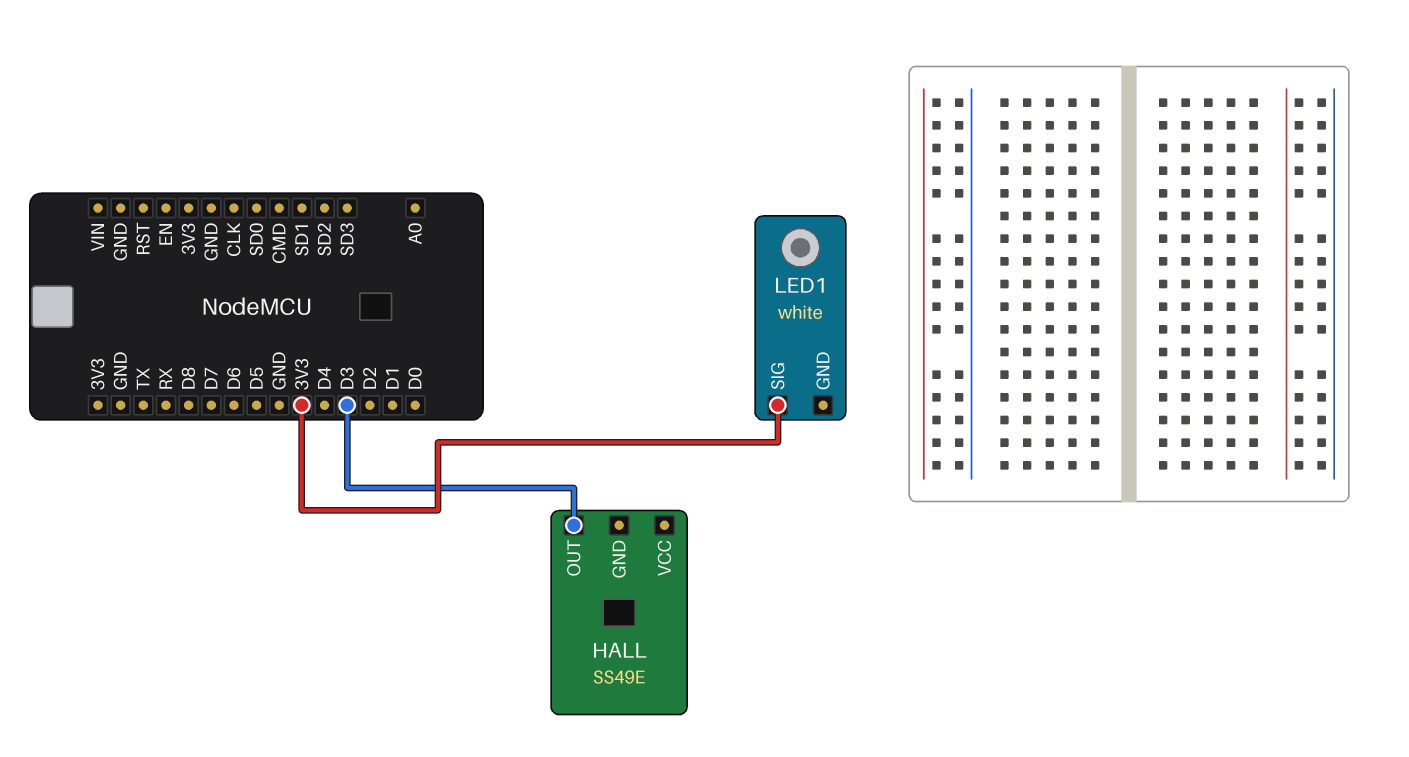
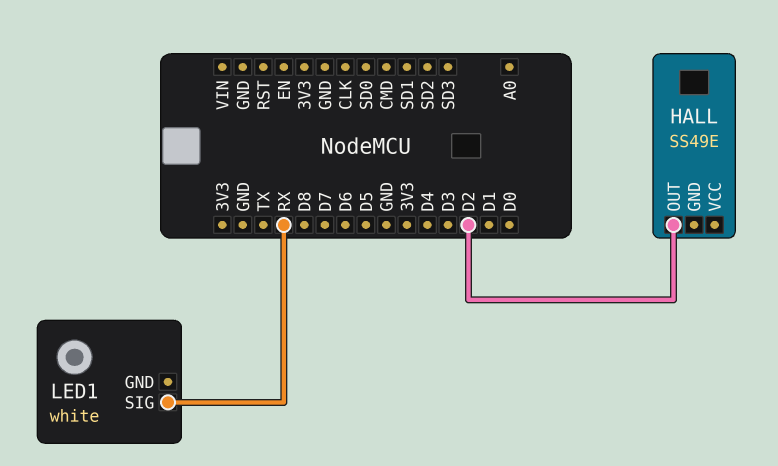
HALL pin OUT: D3 -> D2
LED1 pin SIG: 3V3 -> RX

